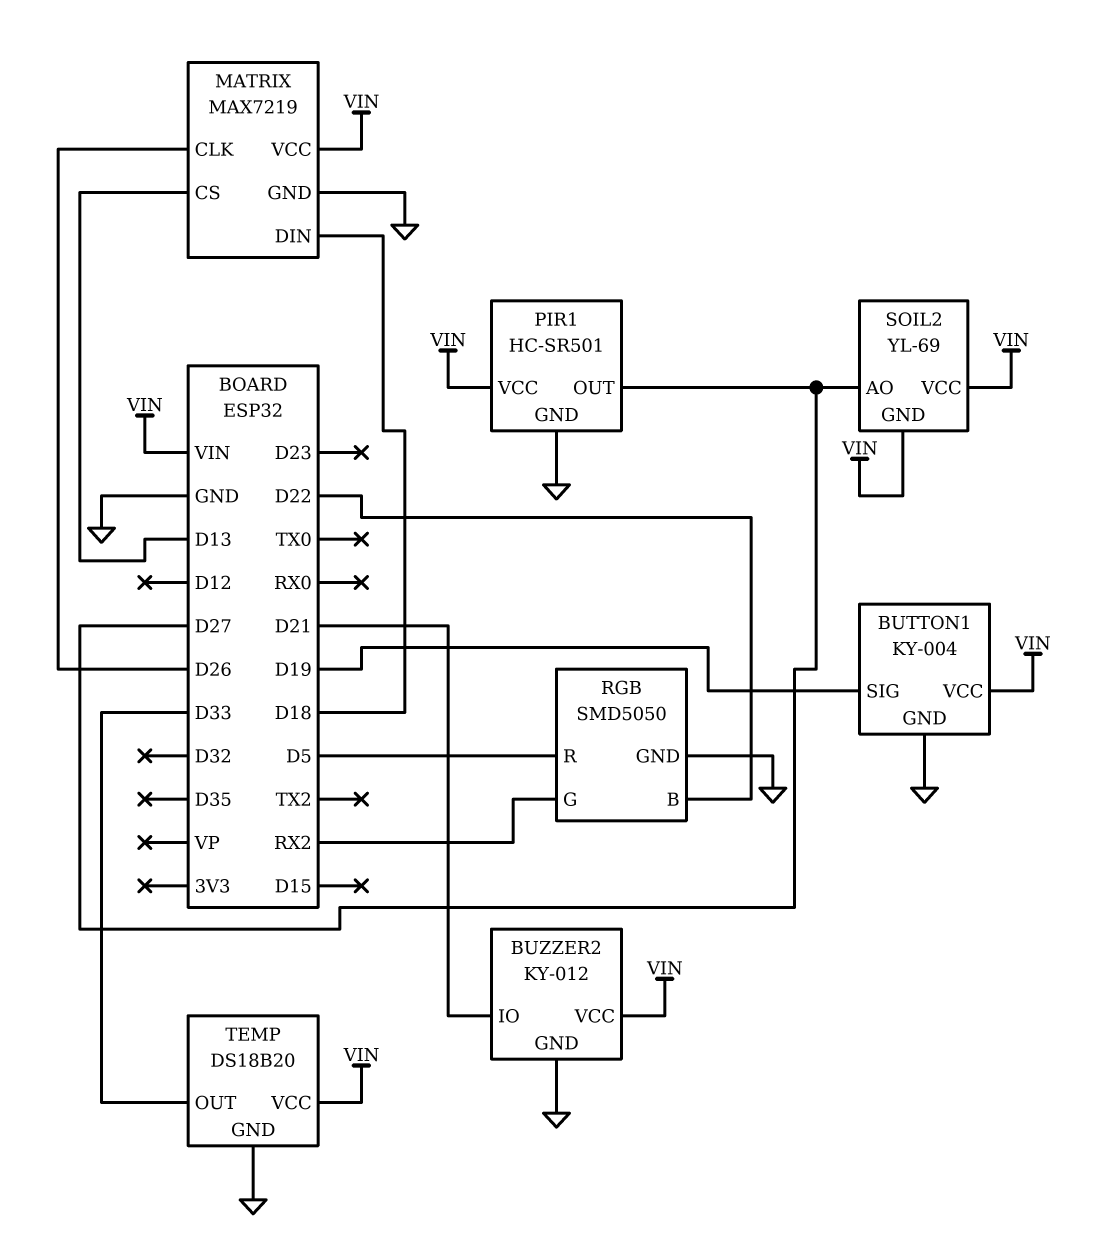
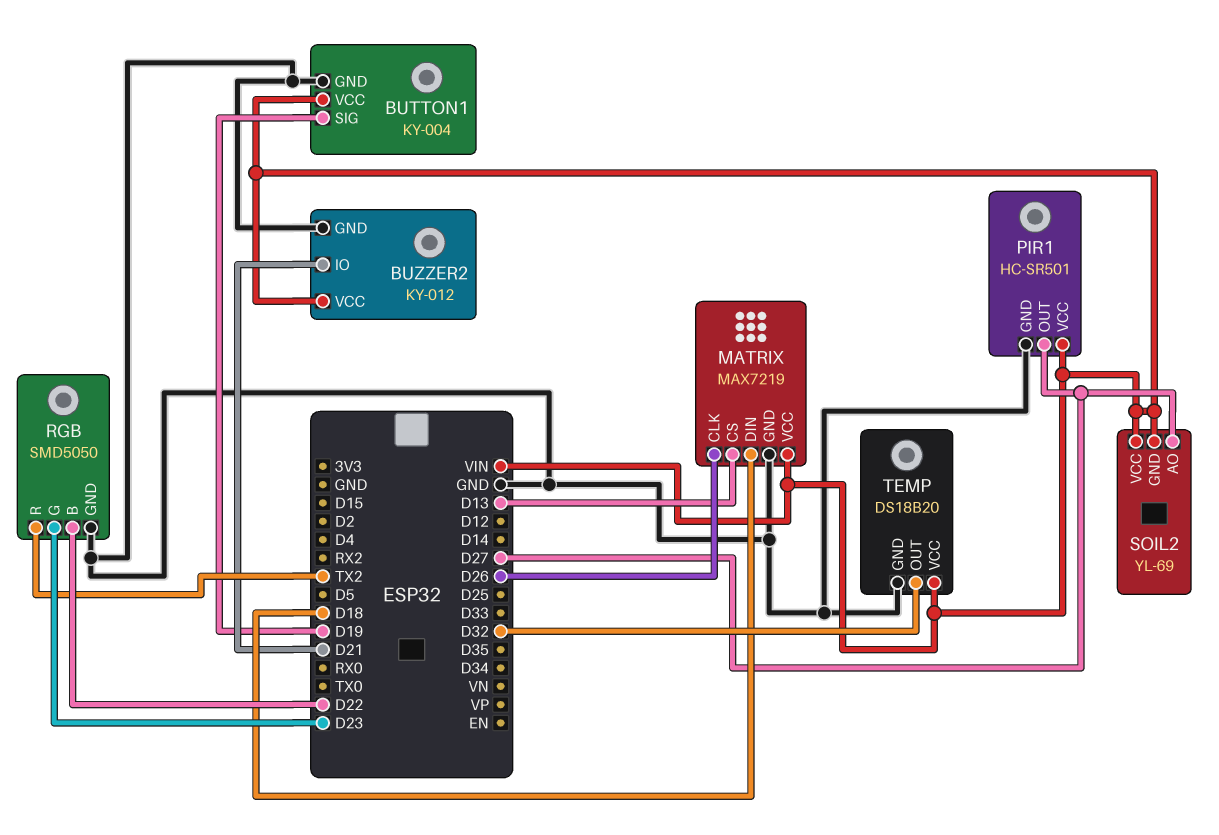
RGB pin G: RX2 -> D23
RGB pin R: D5 -> TX2
TEMP pin OUT: D33 -> D32

